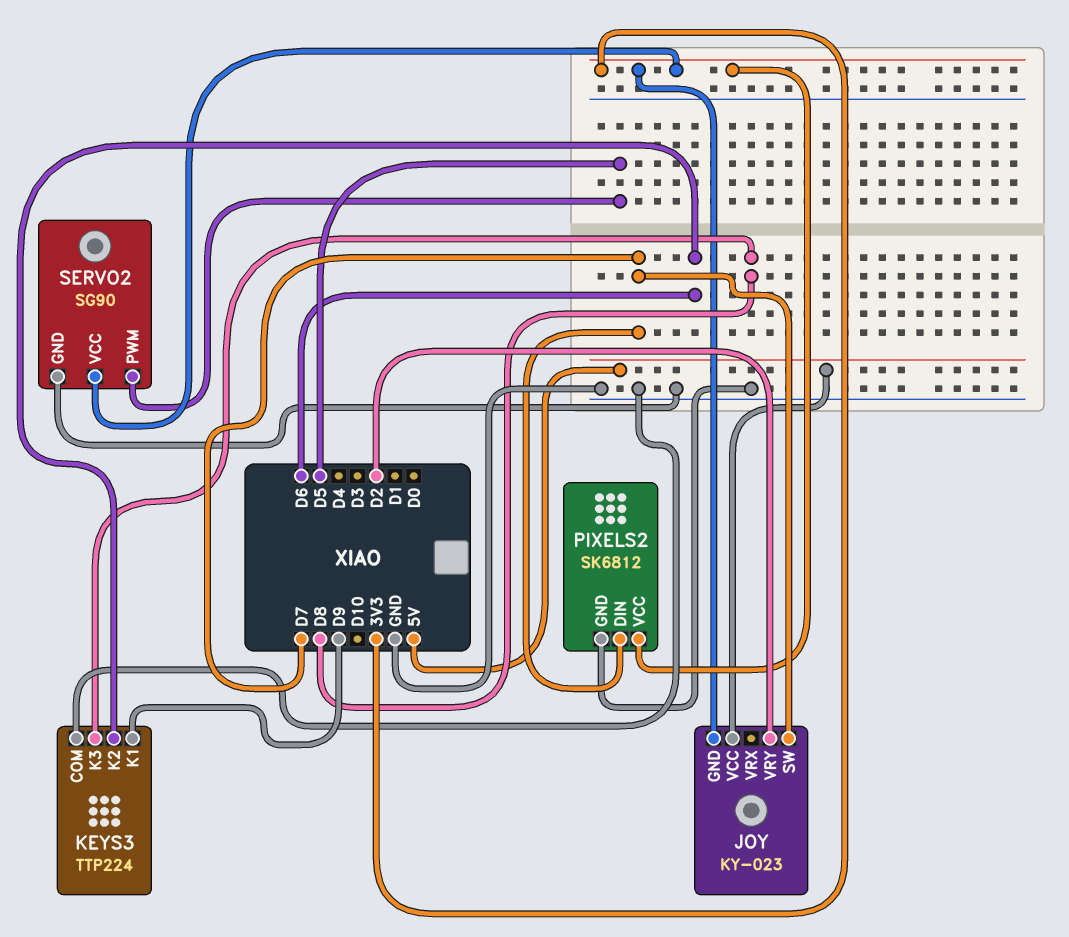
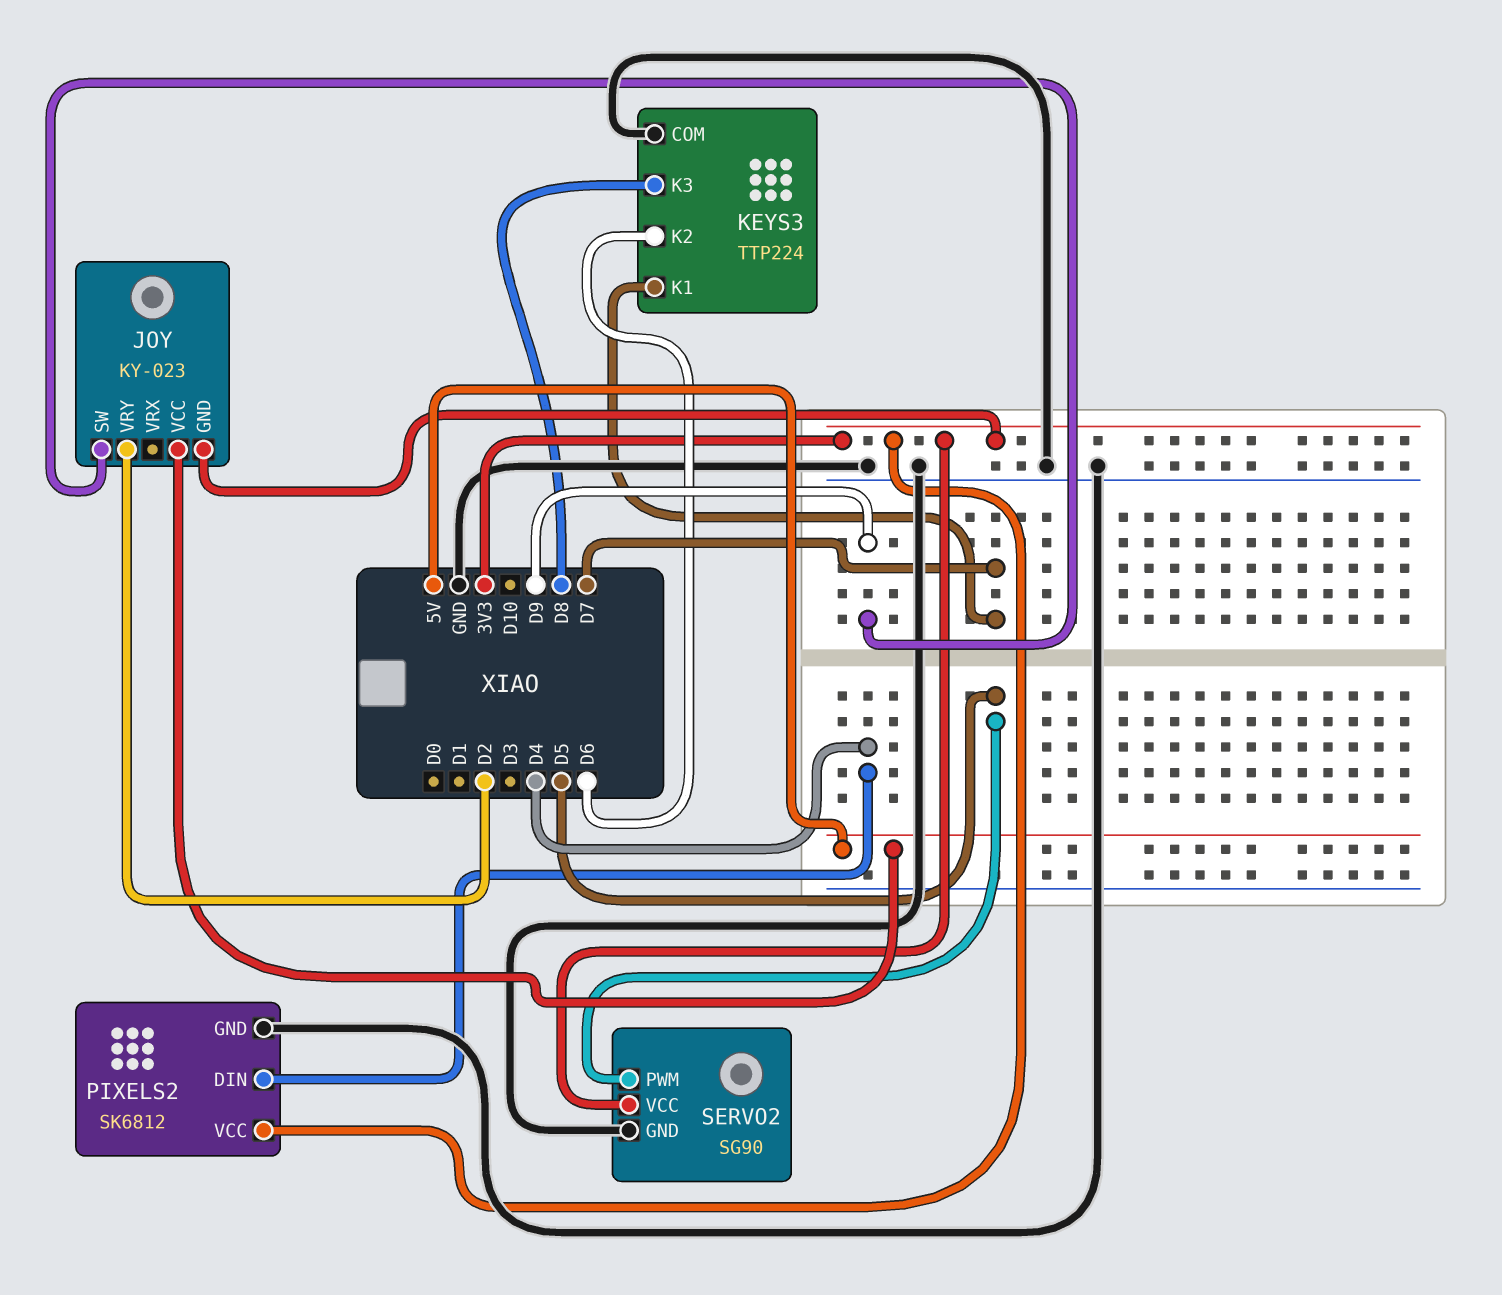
JOY pin SW: D7 -> D9
KEYS3 pin K1: D9 -> D7
PIXELS2 pin DIN: D7 -> D4

